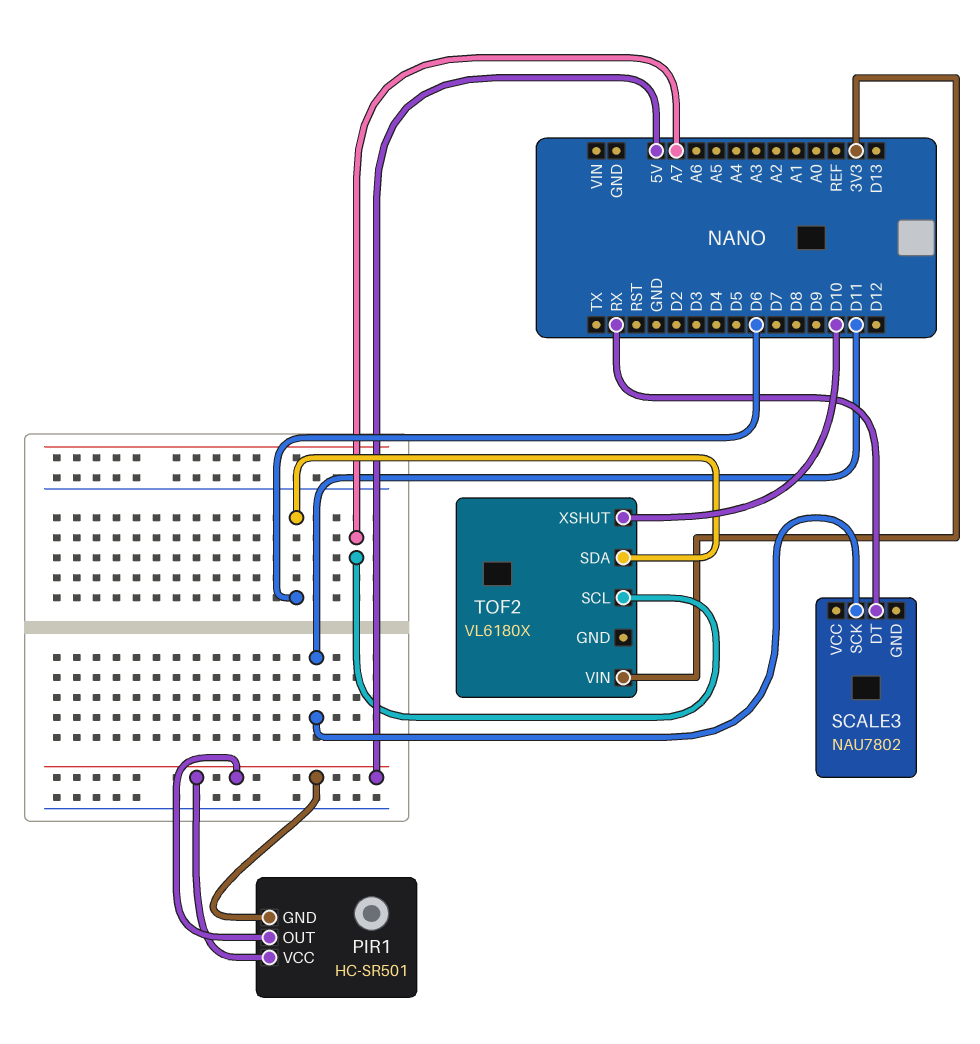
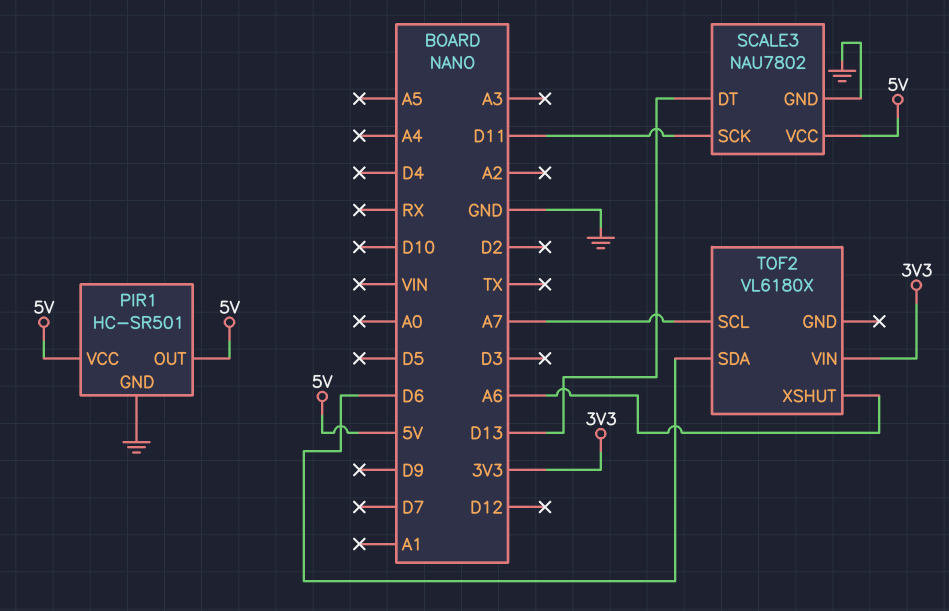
PIR1 pin GND: 5V -> GND
SCALE3 pin DT: RX -> D13
SCALE3 pin GND: none -> GND
SCALE3 pin VCC: none -> 5V
TOF2 pin XSHUT: D10 -> A6

